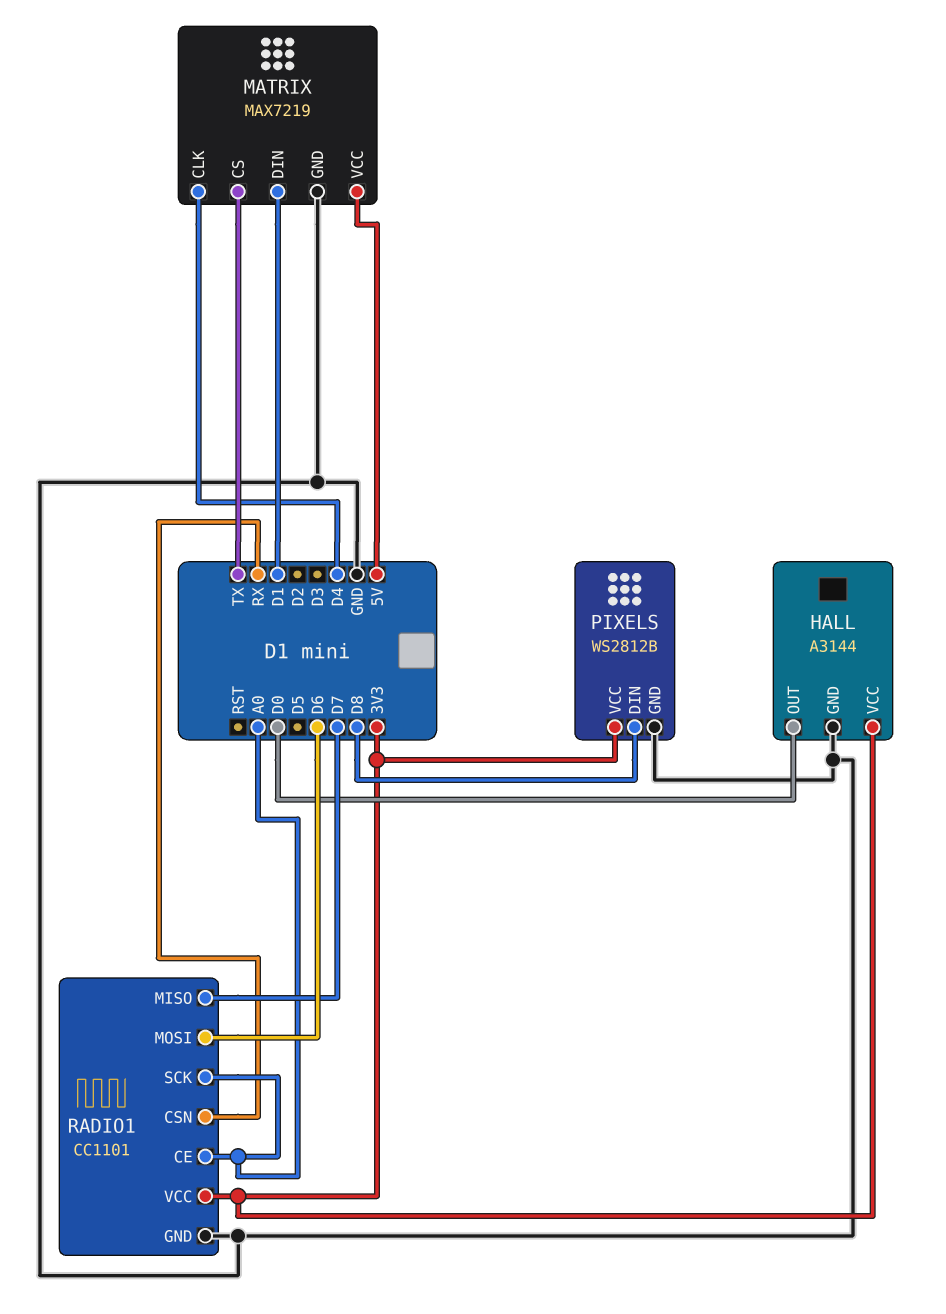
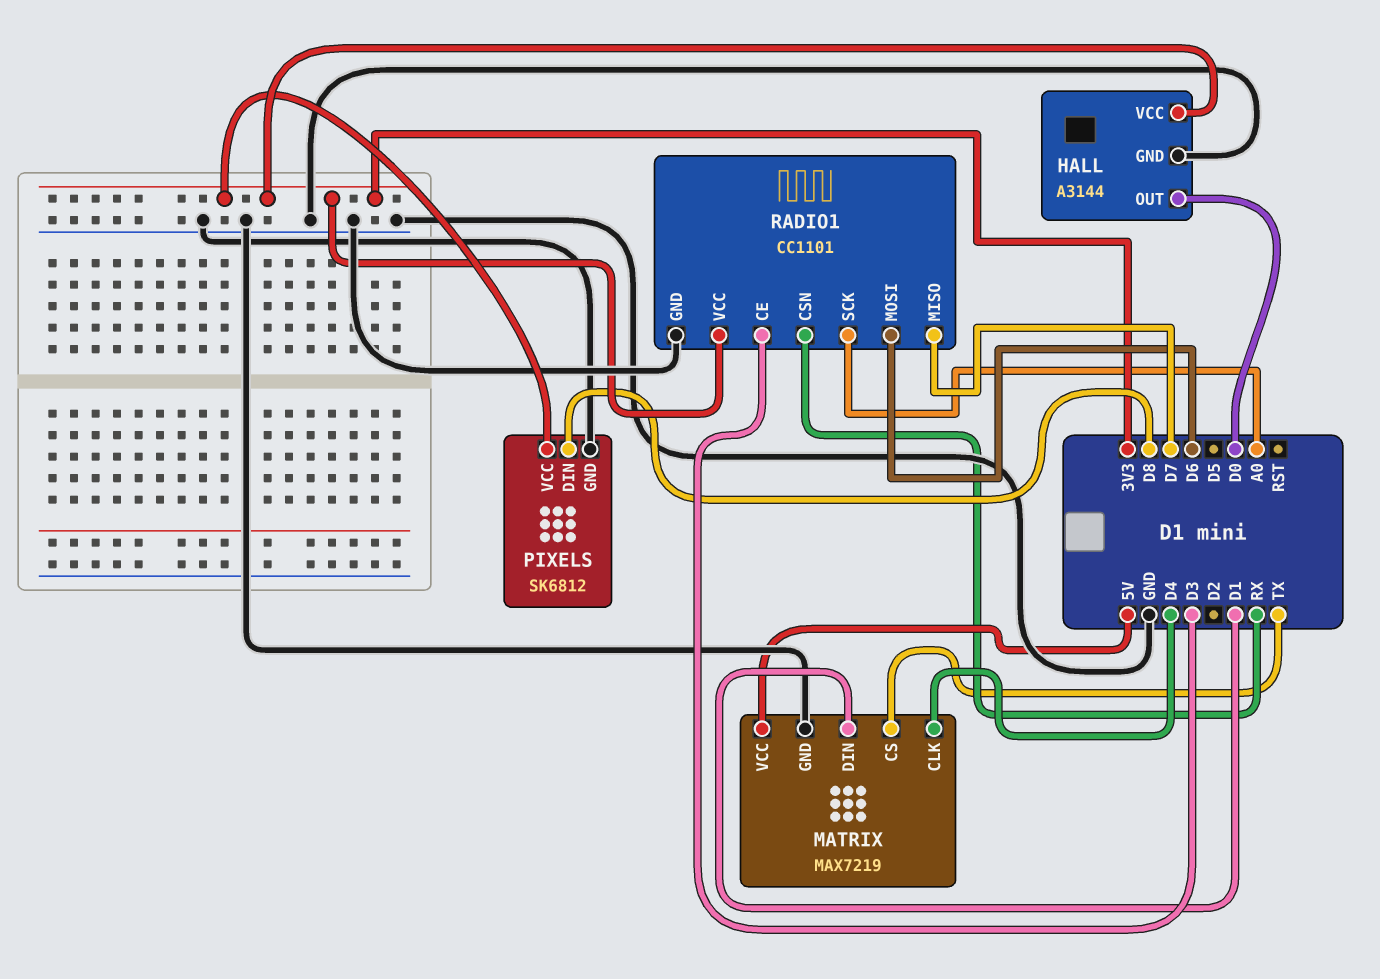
PIXELS: WS2812B -> SK6812
RADIO1 pin CE: A0 -> D3

